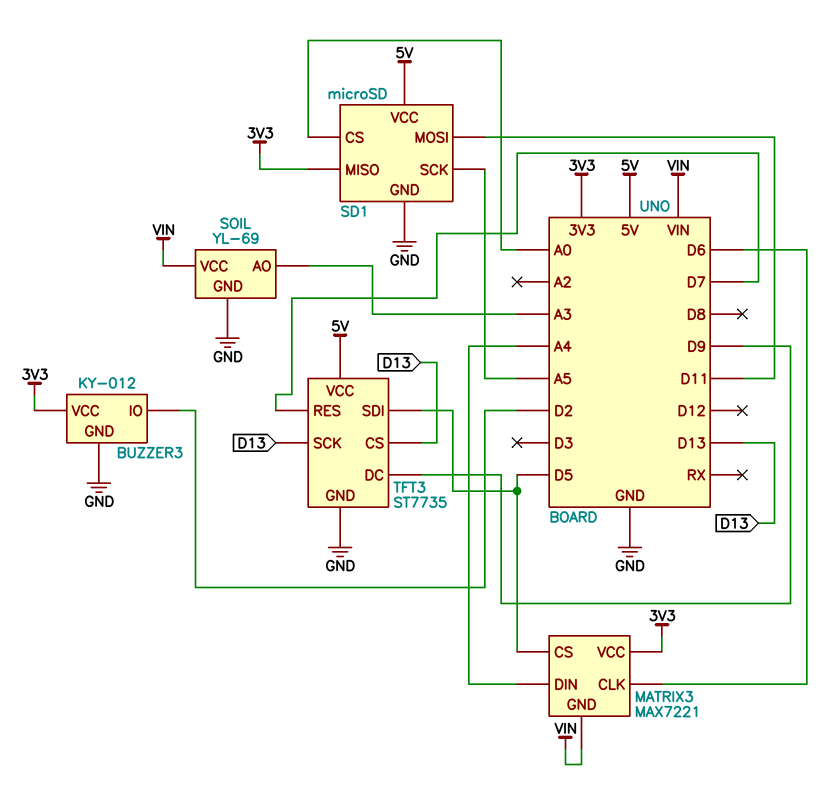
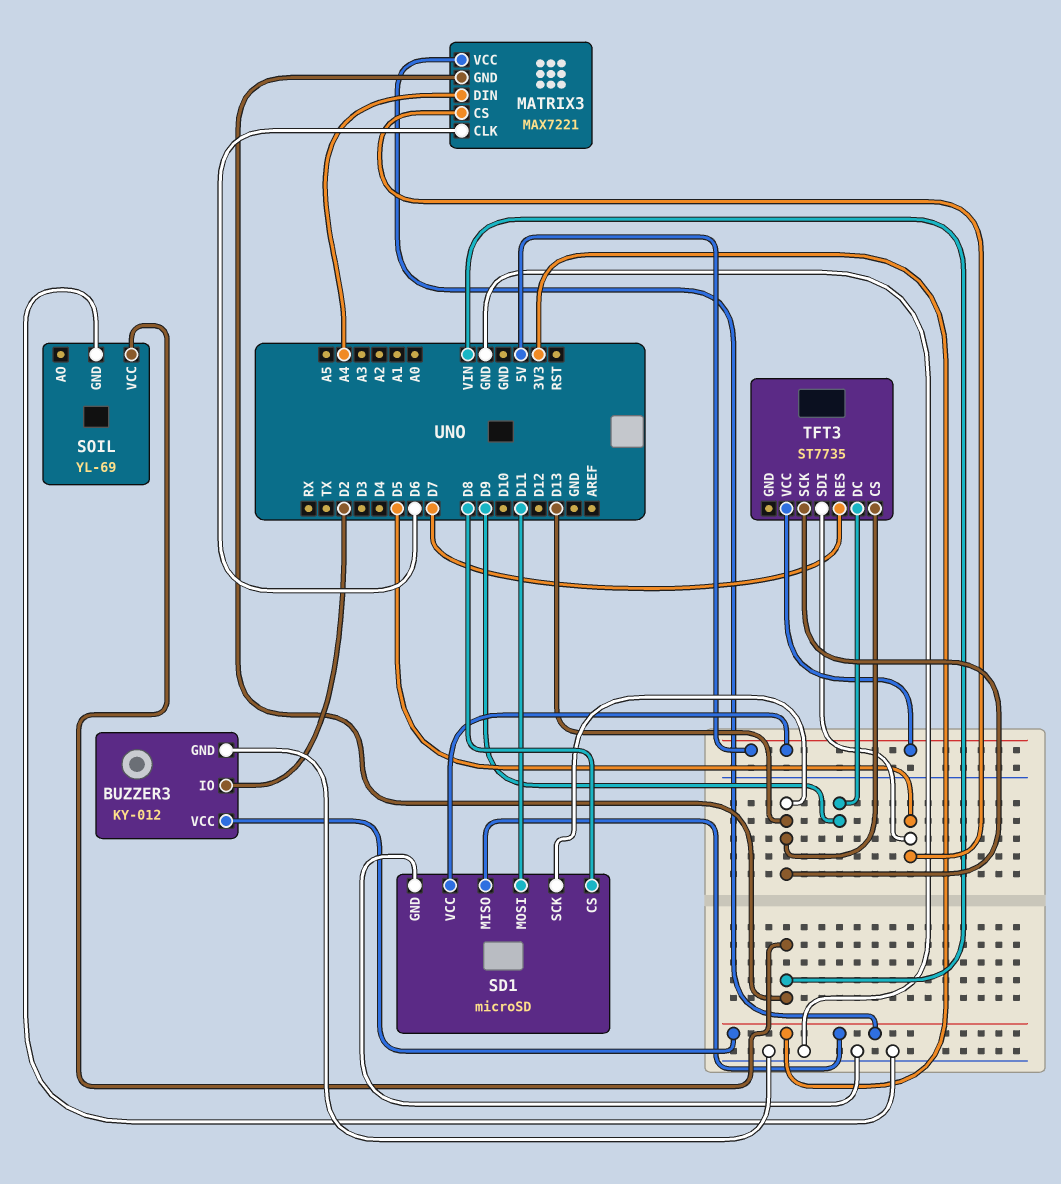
SD1 pin CS: A0 -> D8
SD1 pin SCK: A5 -> D13
SOIL pin AO: A3 -> none
TFT3 pin GND: GND -> none

